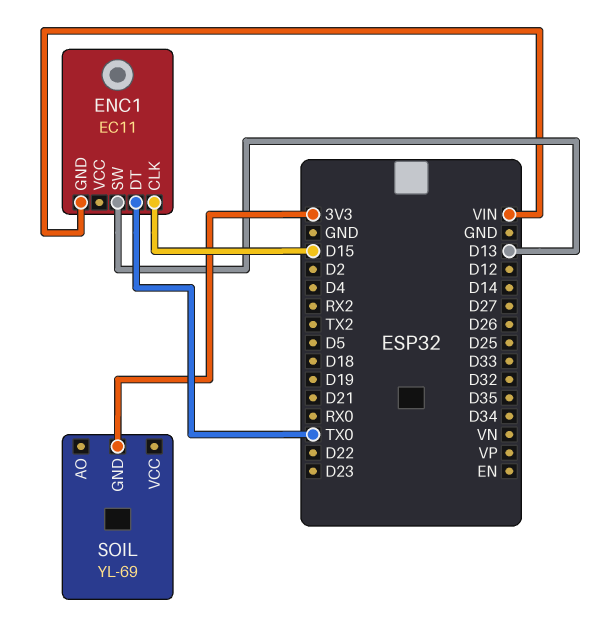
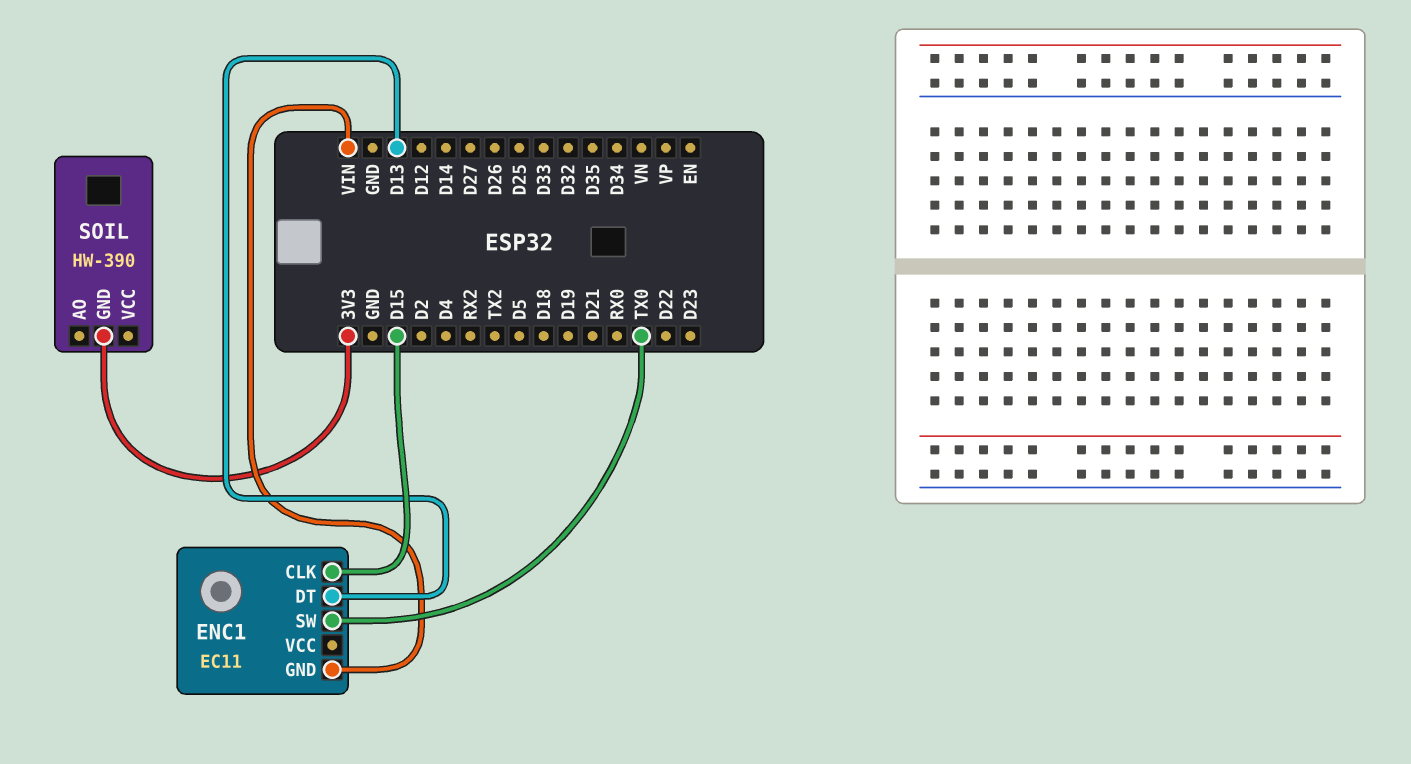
ENC1 pin DT: TX0 -> D13
ENC1 pin SW: D13 -> TX0
SOIL: YL-69 -> HW-390

